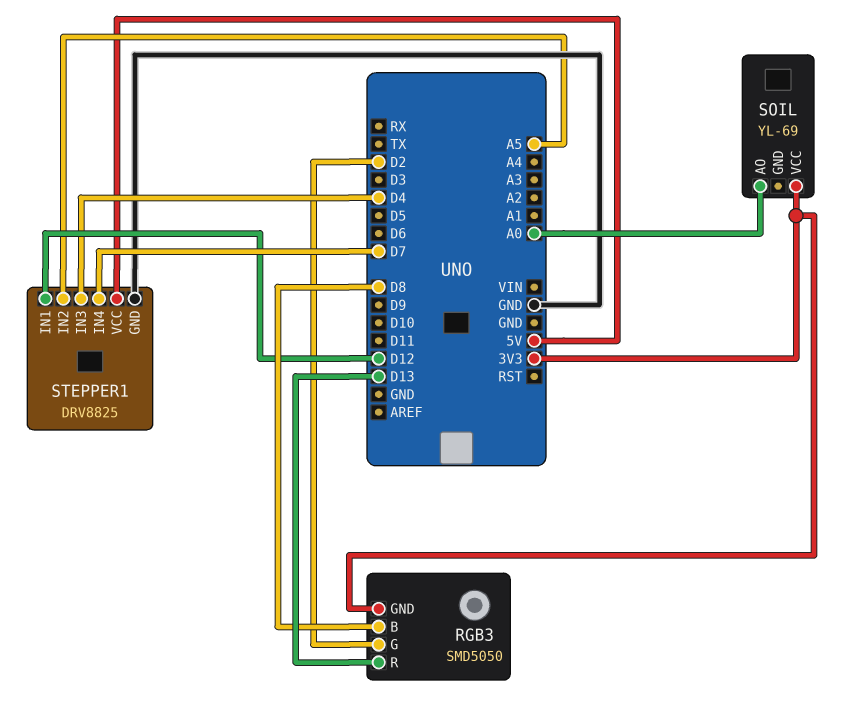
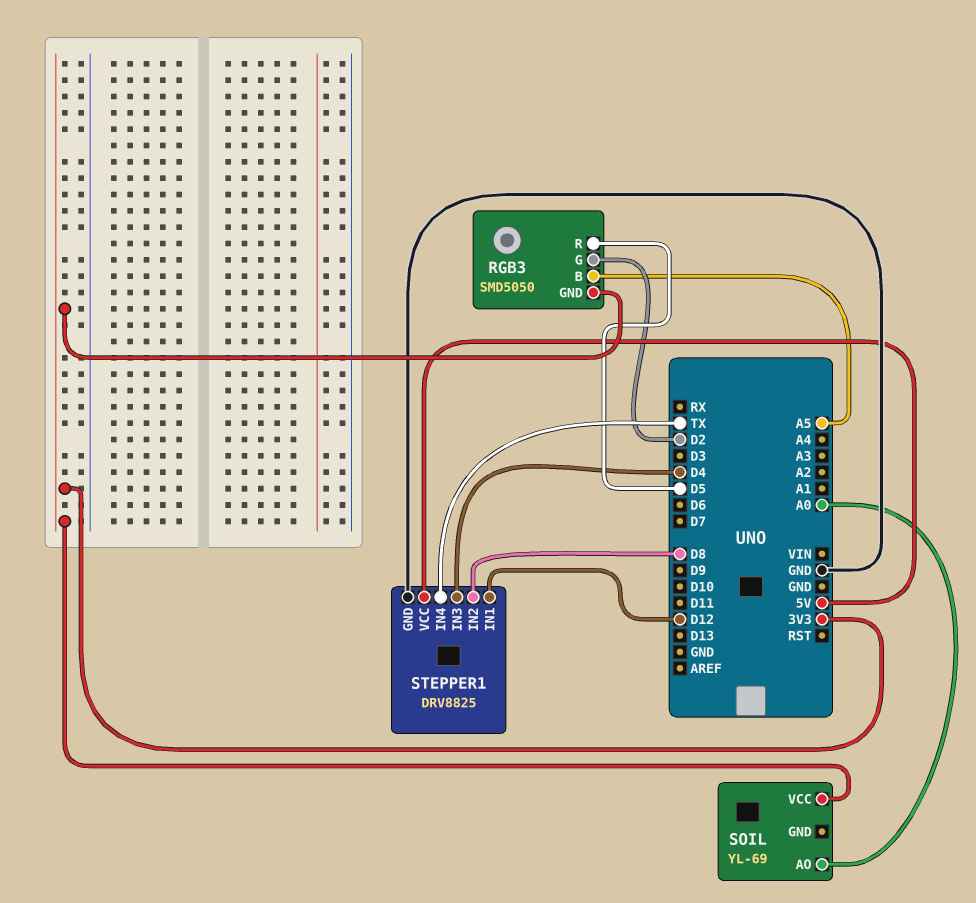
RGB3 pin B: D8 -> A5
RGB3 pin R: D13 -> D5
STEPPER1 pin IN2: A5 -> D8
STEPPER1 pin IN4: D7 -> TX

